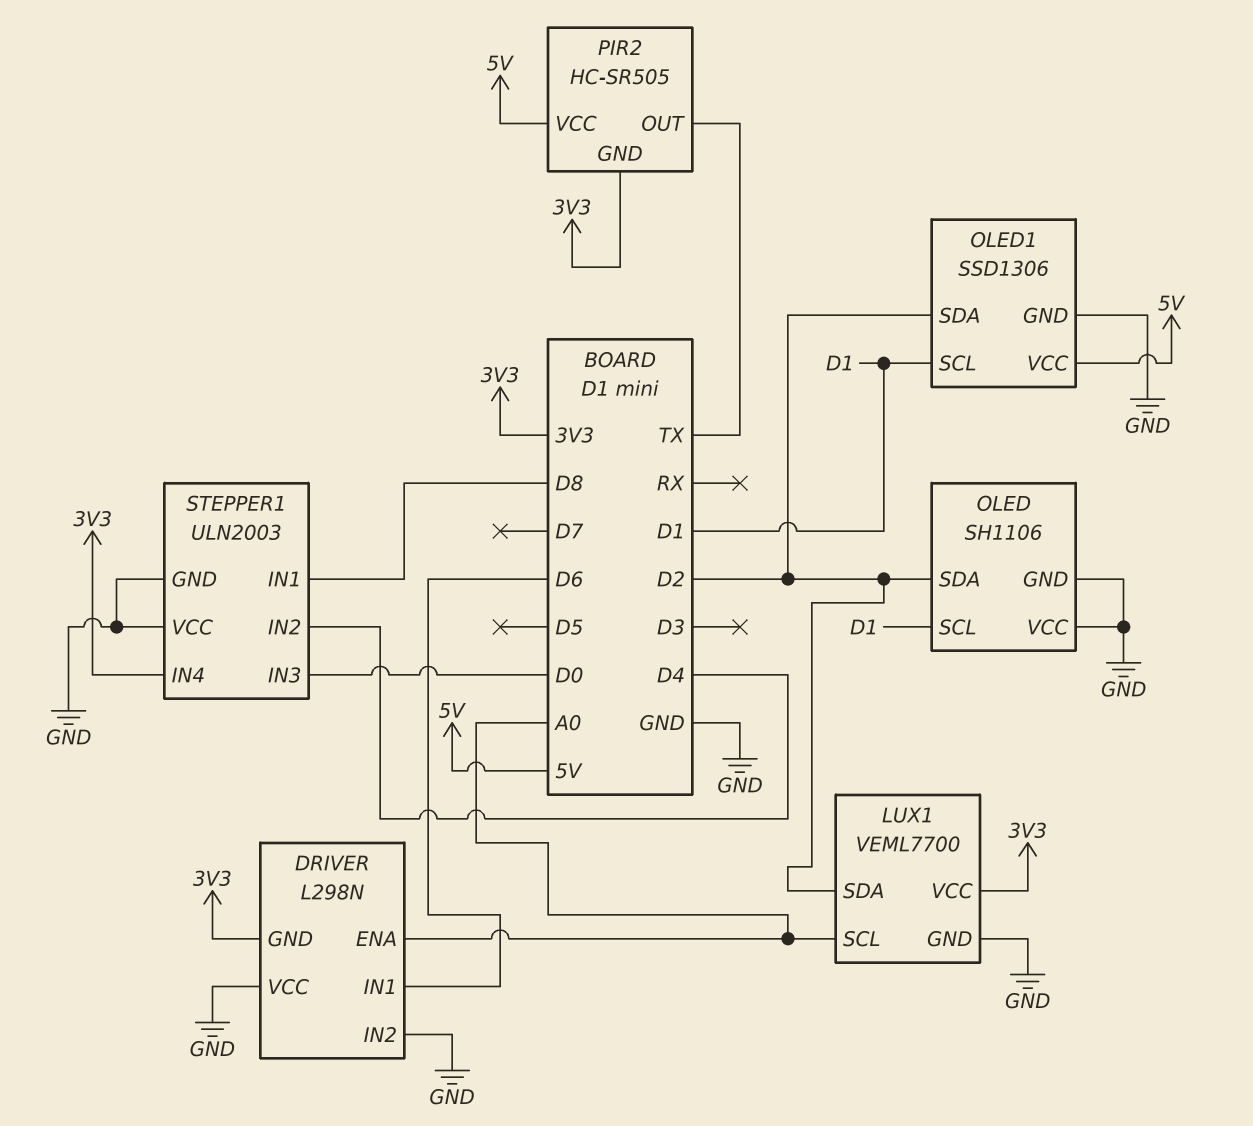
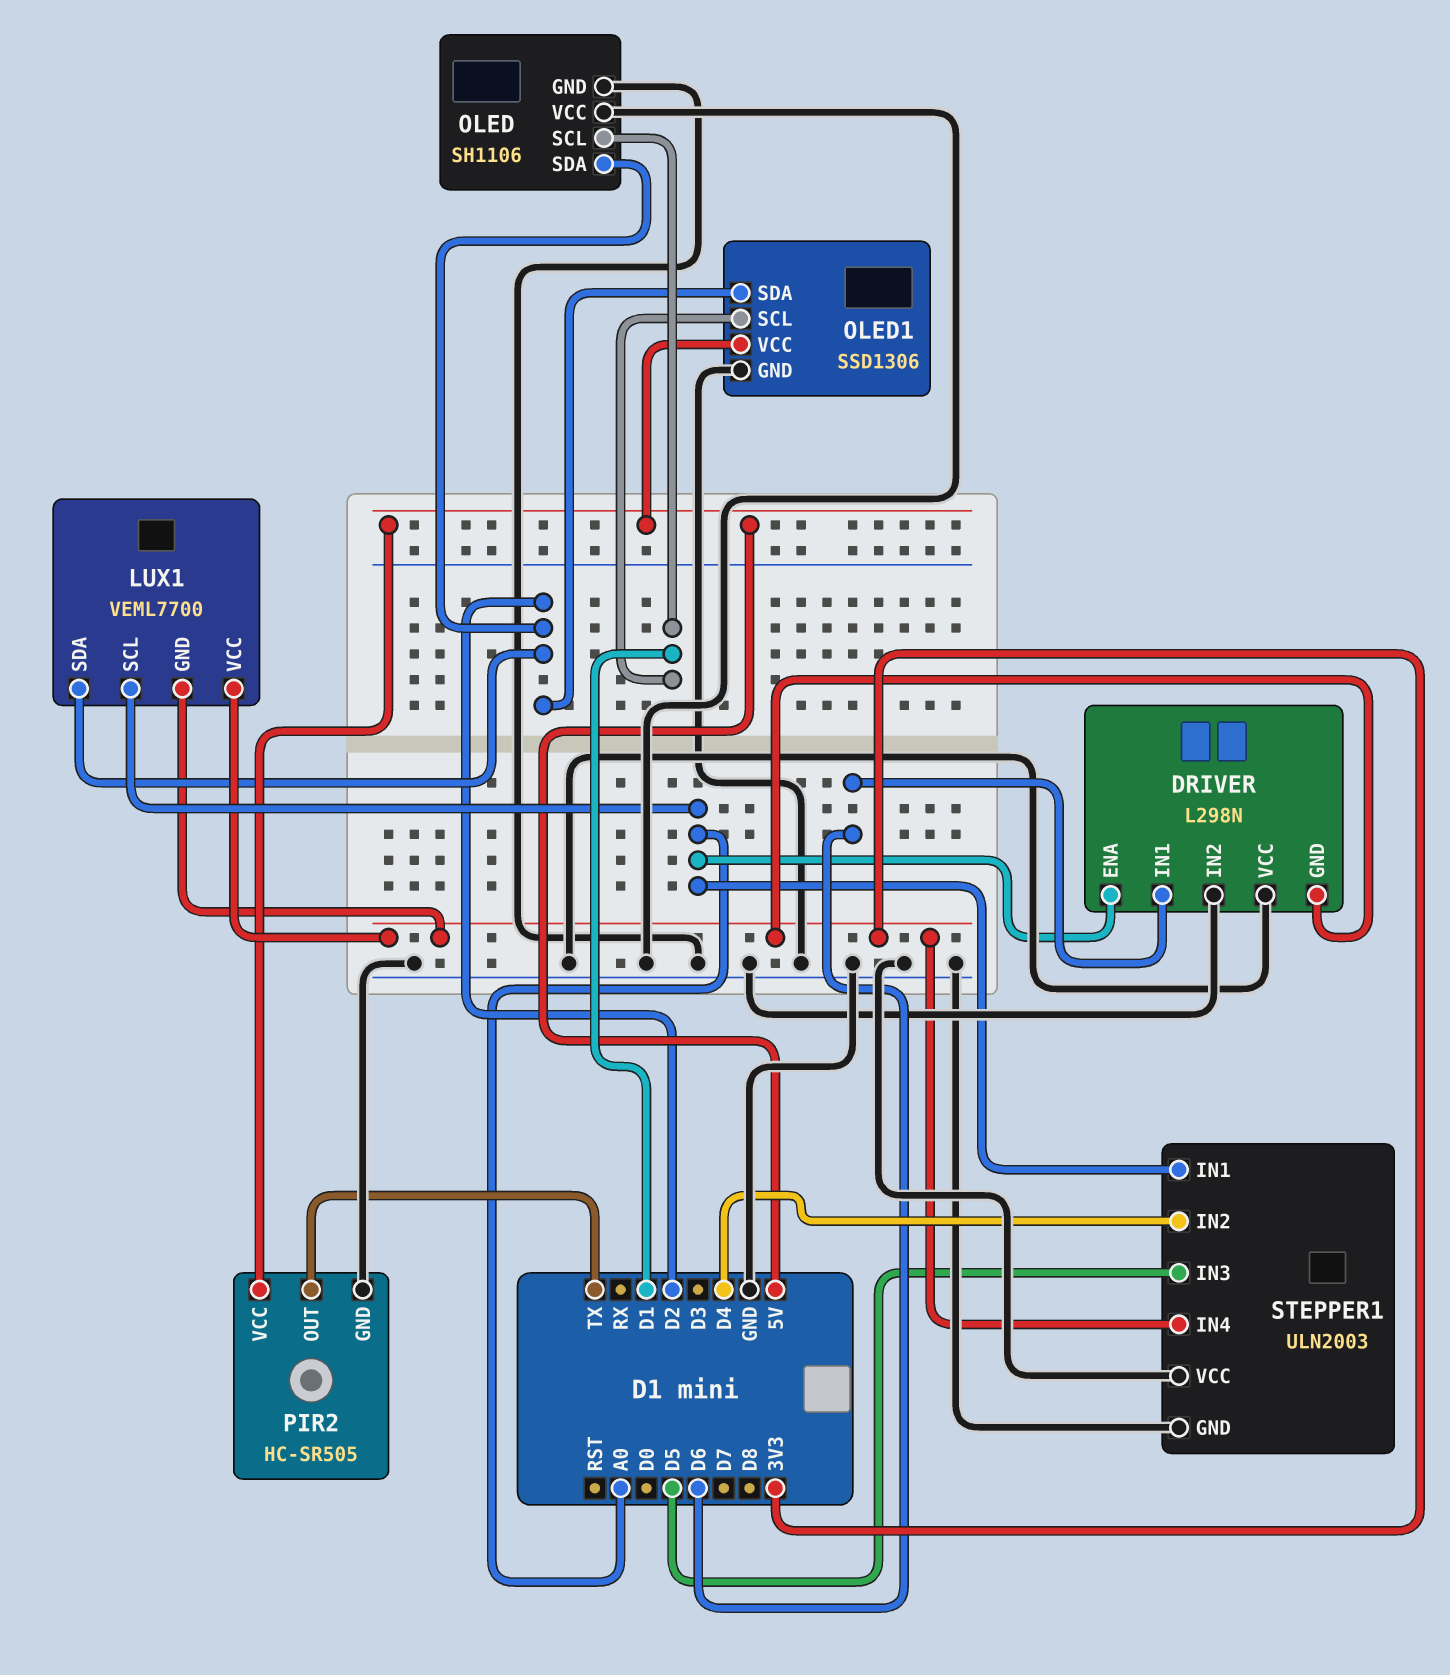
LUX1 pin GND: GND -> 3V3
PIR2 pin GND: 3V3 -> GND
STEPPER1 pin IN1: D8 -> A0
STEPPER1 pin IN3: D0 -> D5

